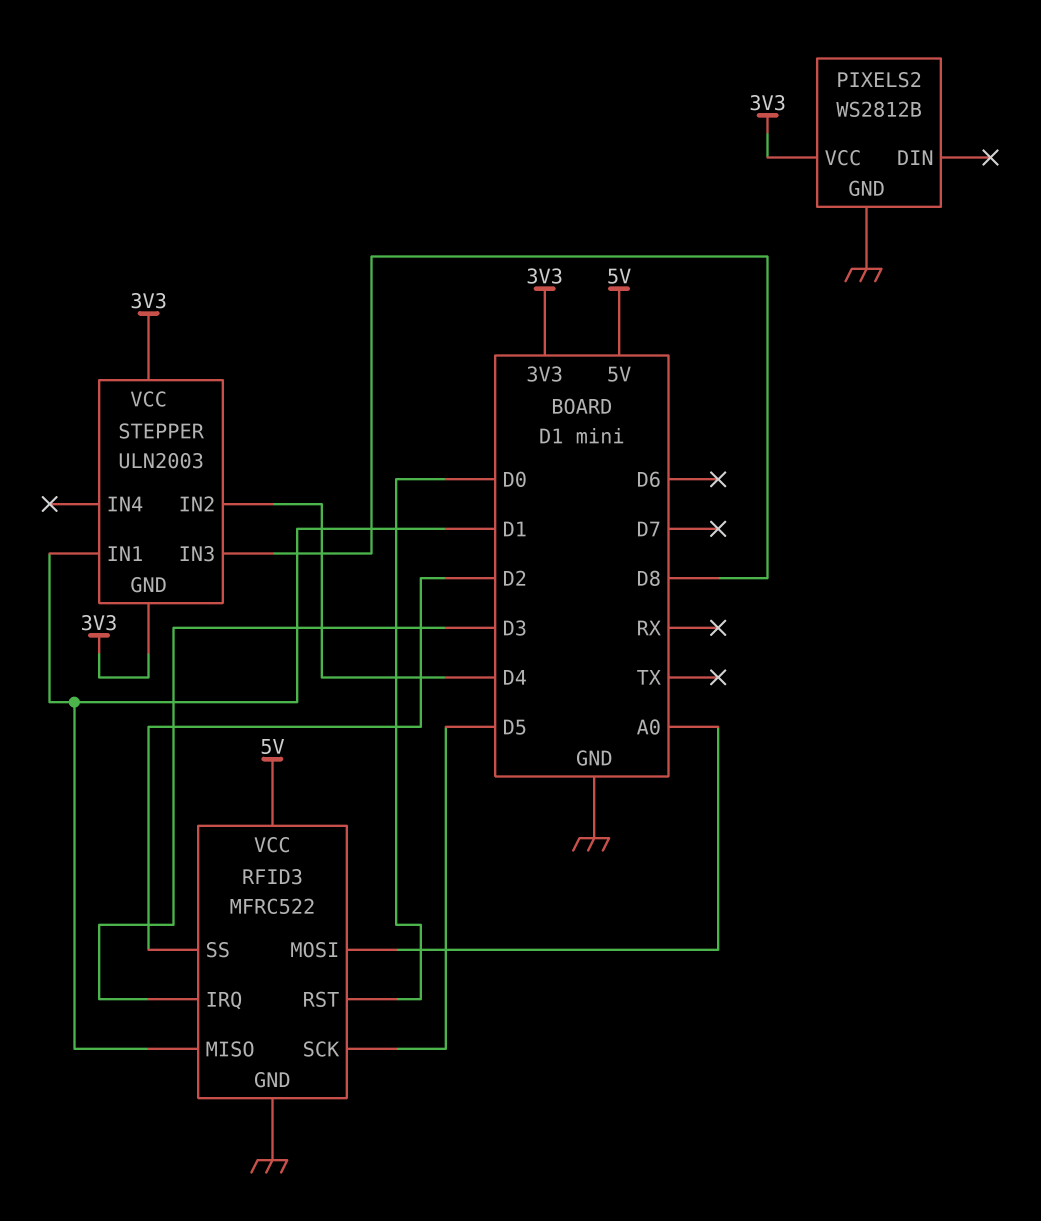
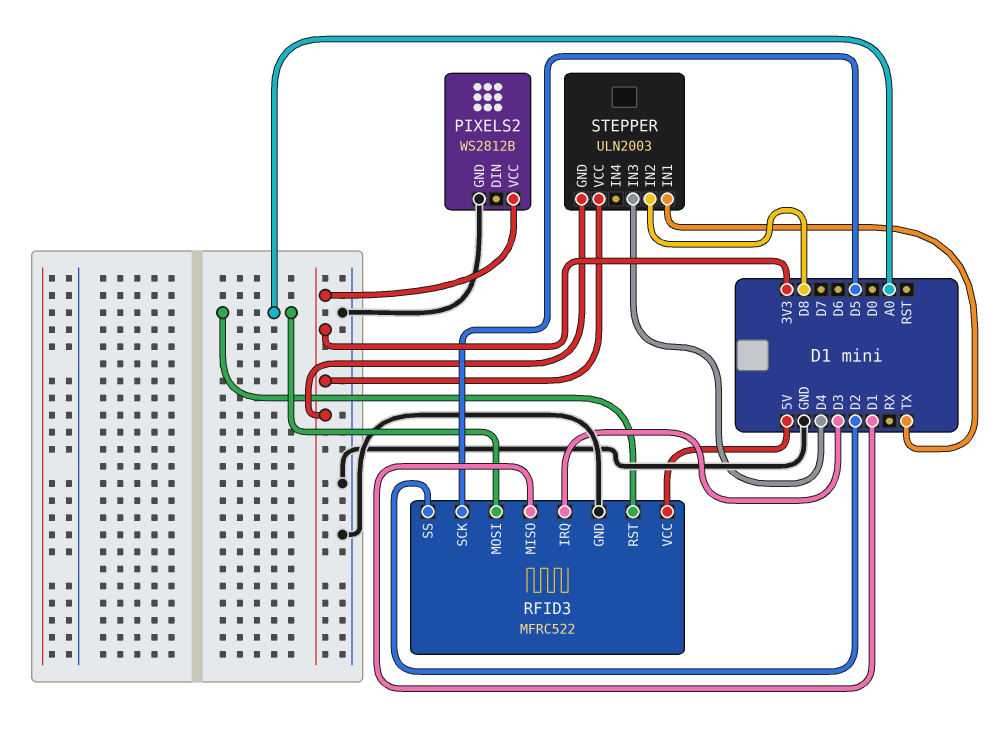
RFID3 pin RST: D0 -> A0
STEPPER pin IN1: D1 -> TX
STEPPER pin IN2: D4 -> D8
STEPPER pin IN3: D8 -> D4

